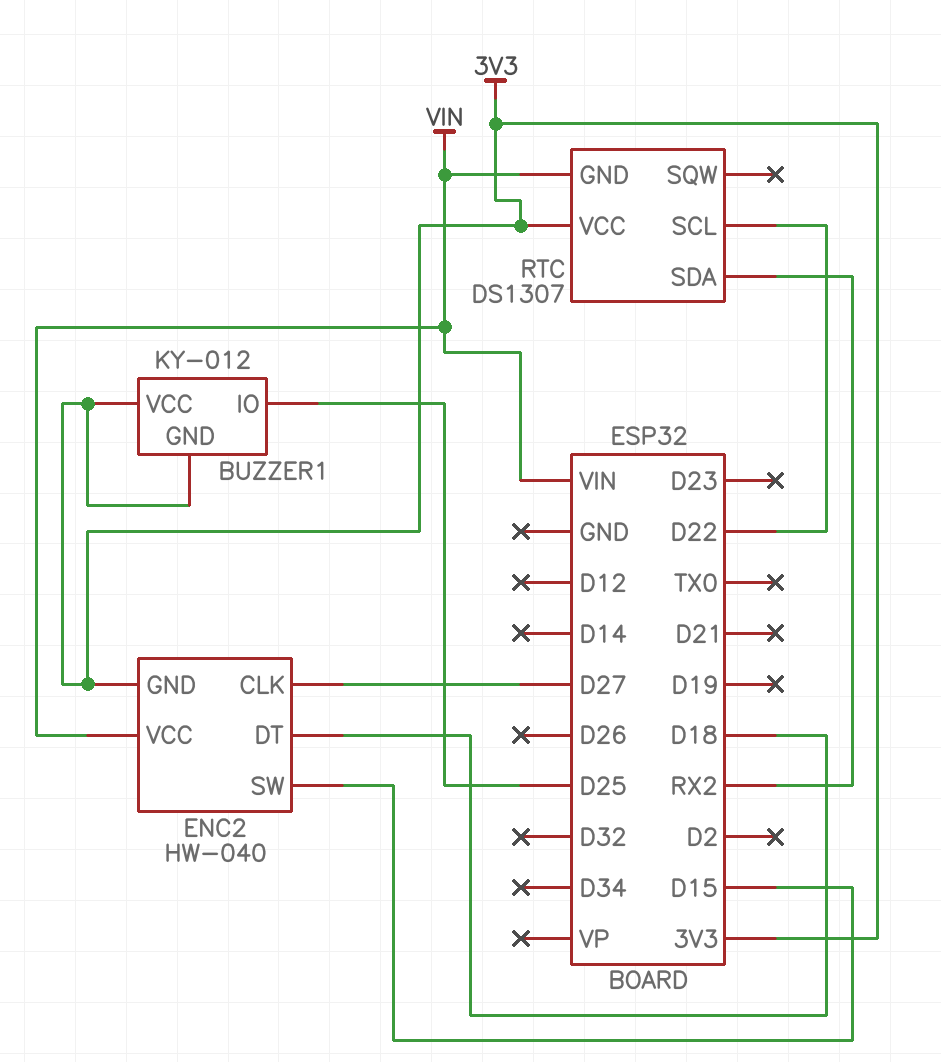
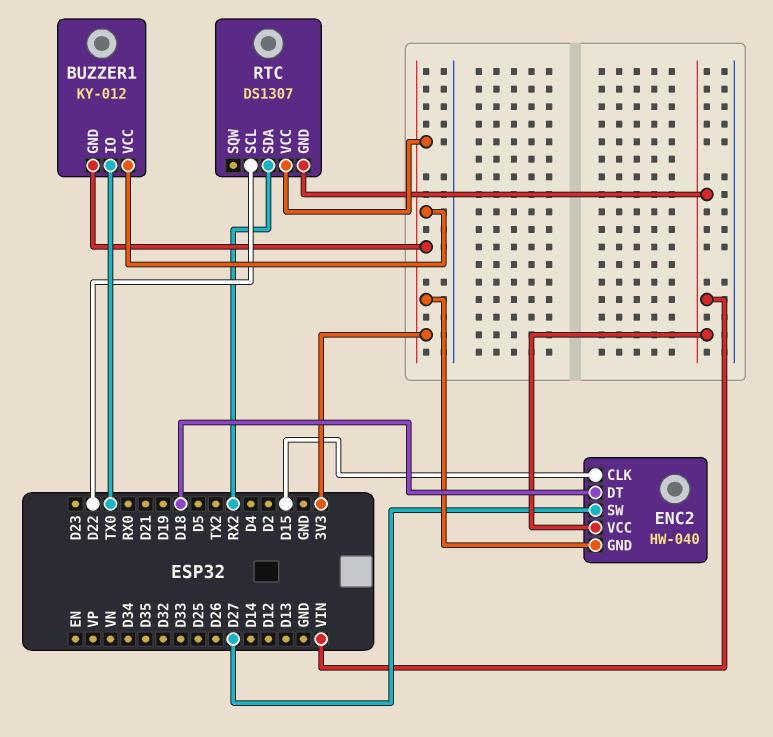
BUZZER1 pin IO: D25 -> TX0
ENC2 pin CLK: D27 -> D15
ENC2 pin SW: D15 -> D27

